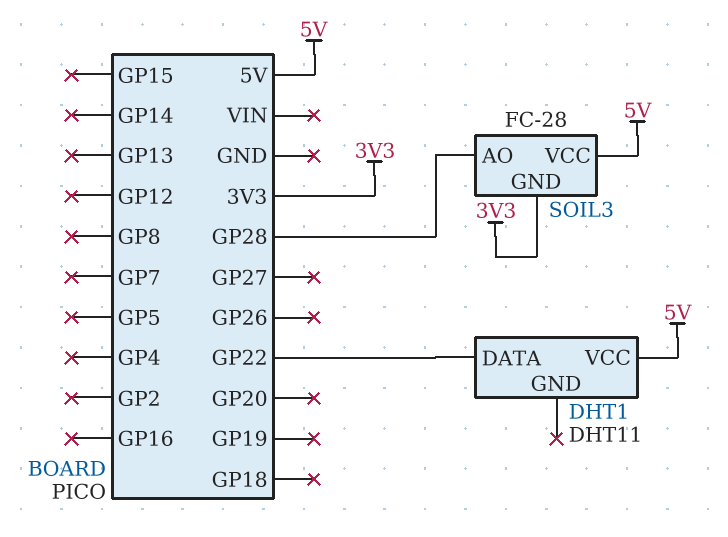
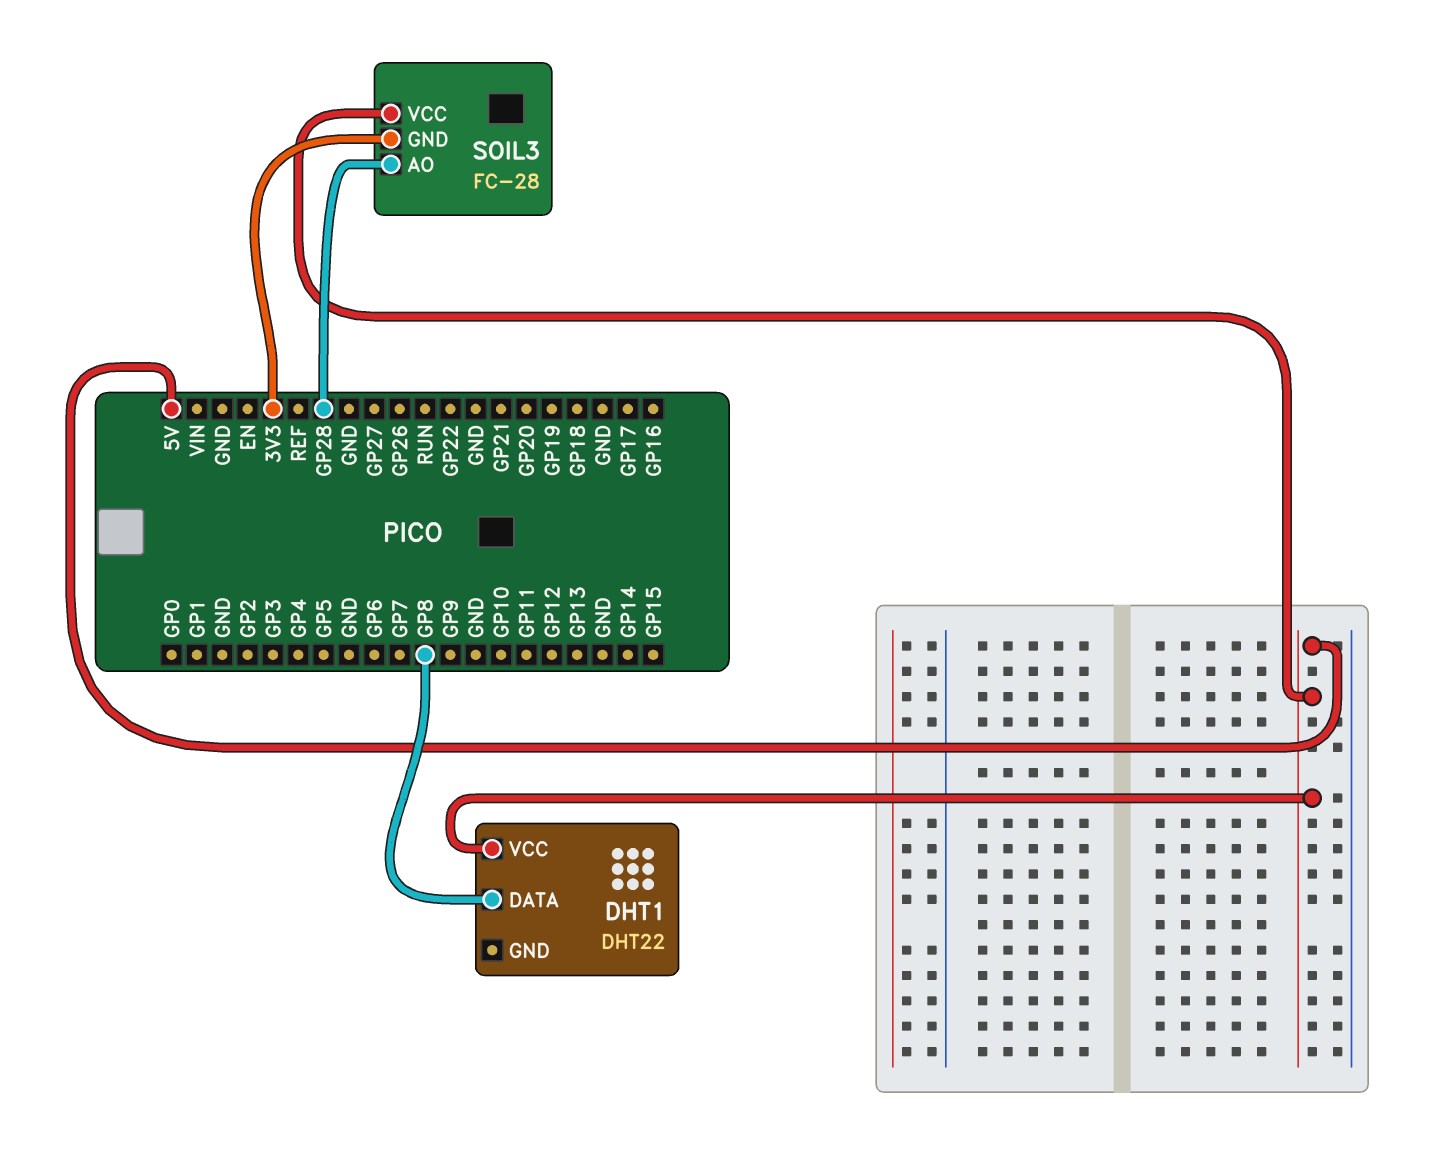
DHT1: DHT11 -> DHT22
DHT1 pin DATA: GP22 -> GP8

